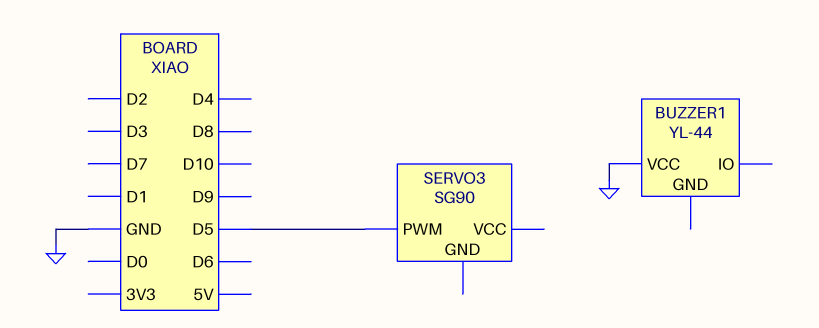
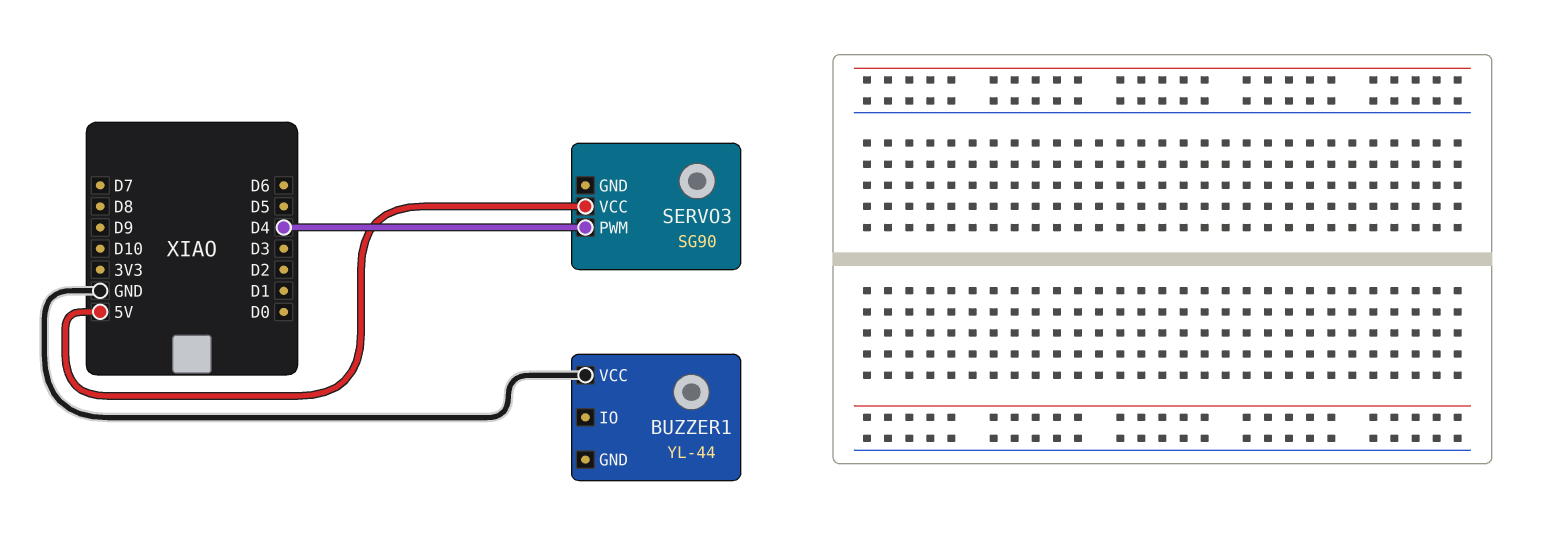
SERVO3 pin PWM: D5 -> D4
SERVO3 pin VCC: none -> 5V

